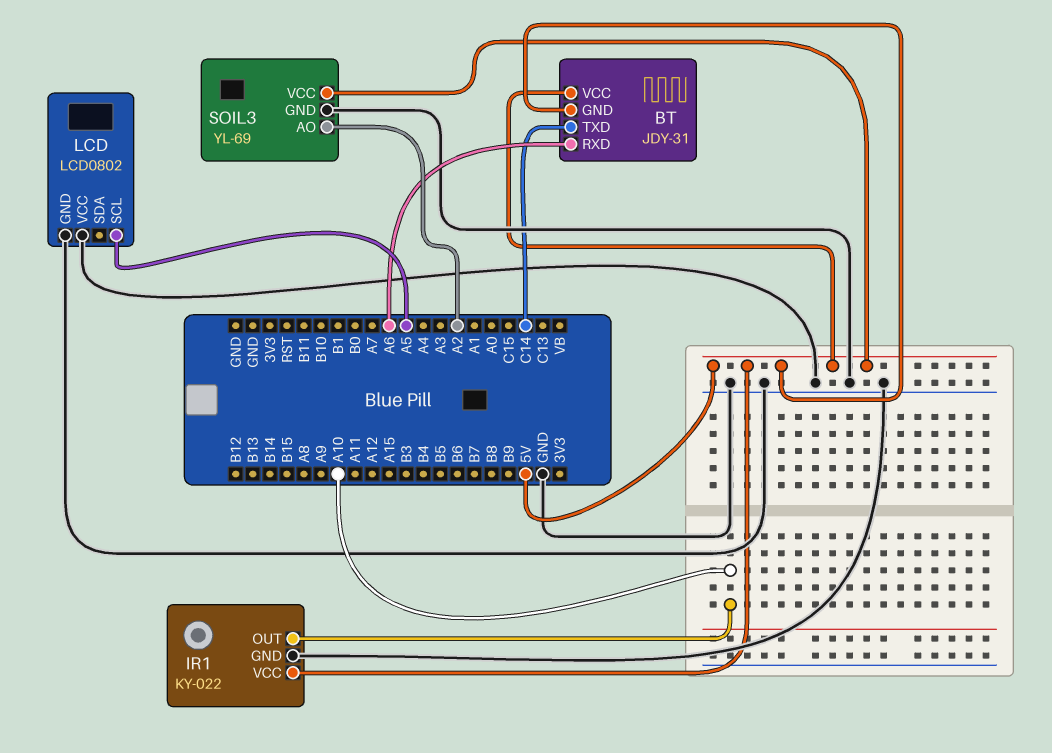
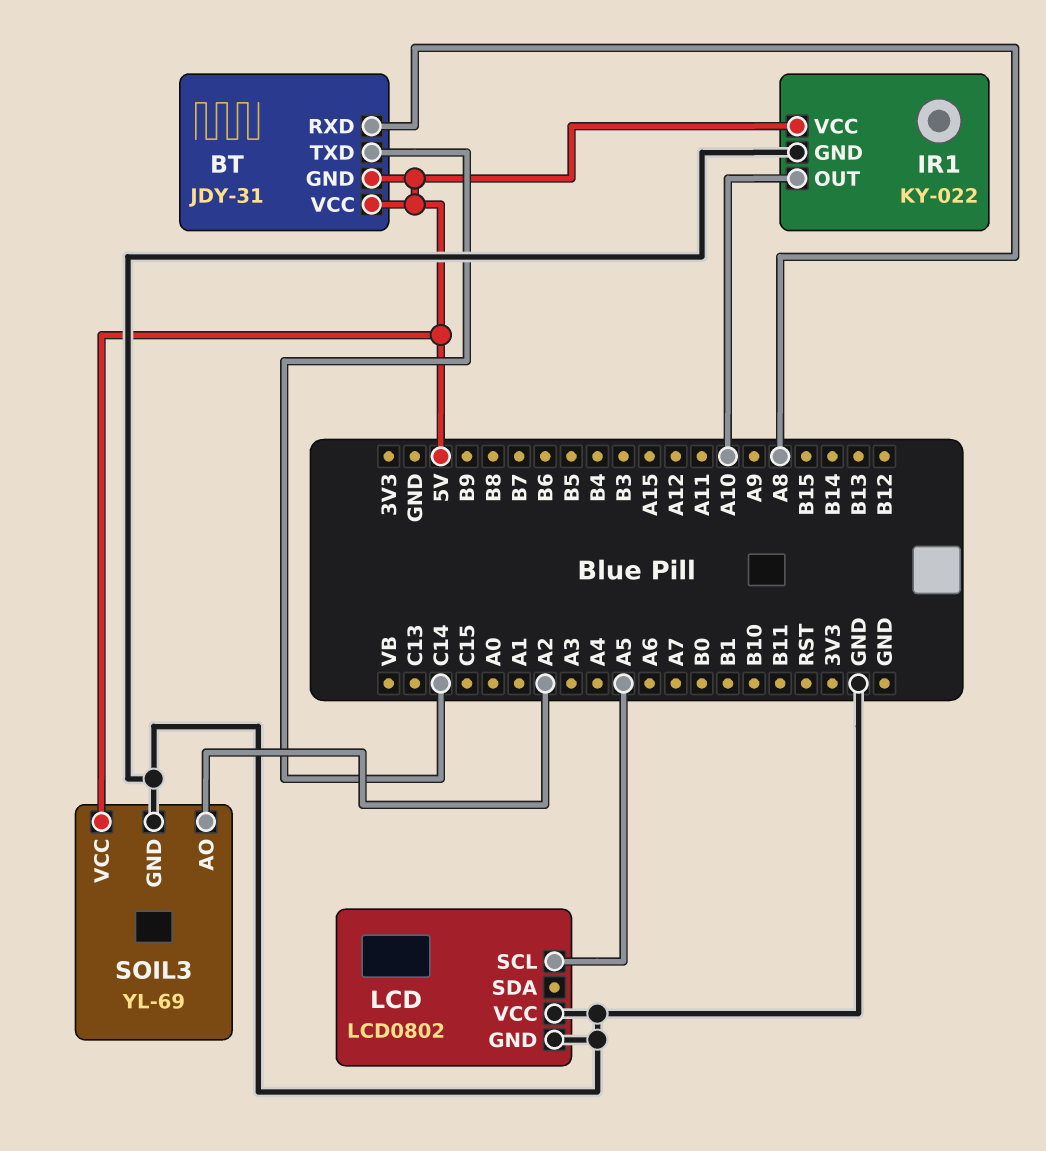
BT pin RXD: A6 -> A8

